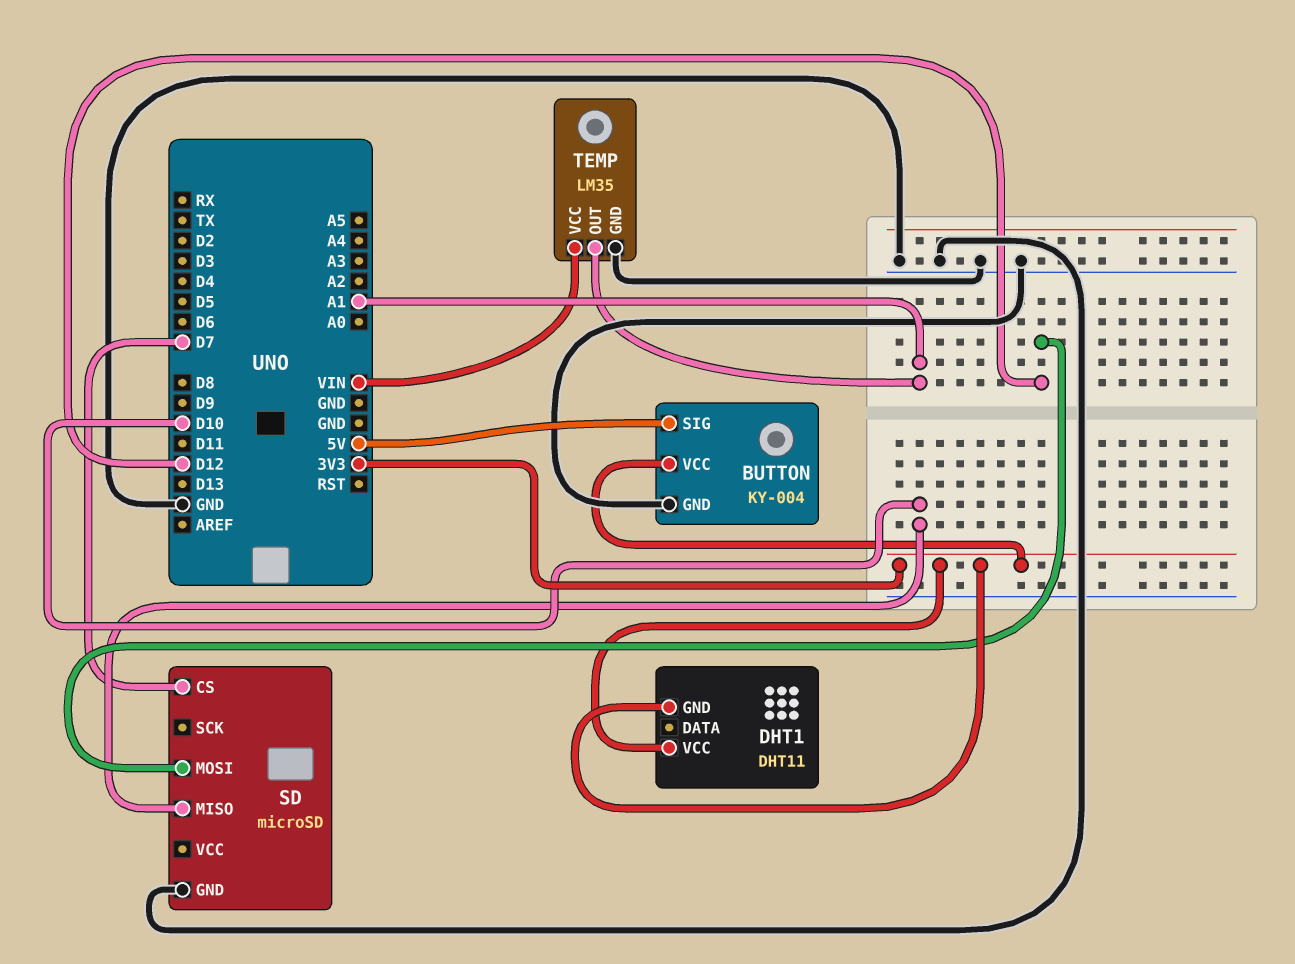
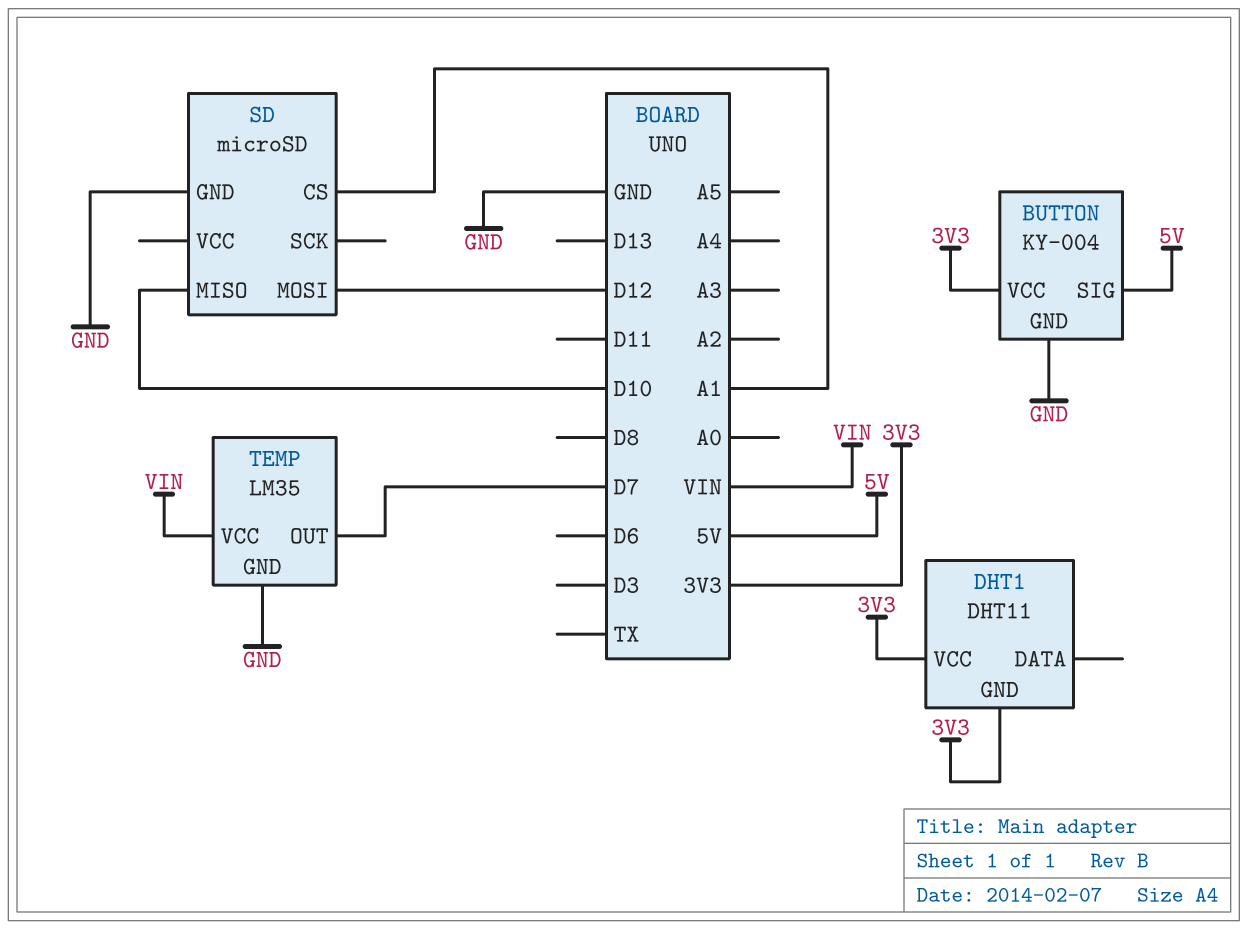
SD pin CS: D7 -> A1
TEMP pin OUT: A1 -> D7

